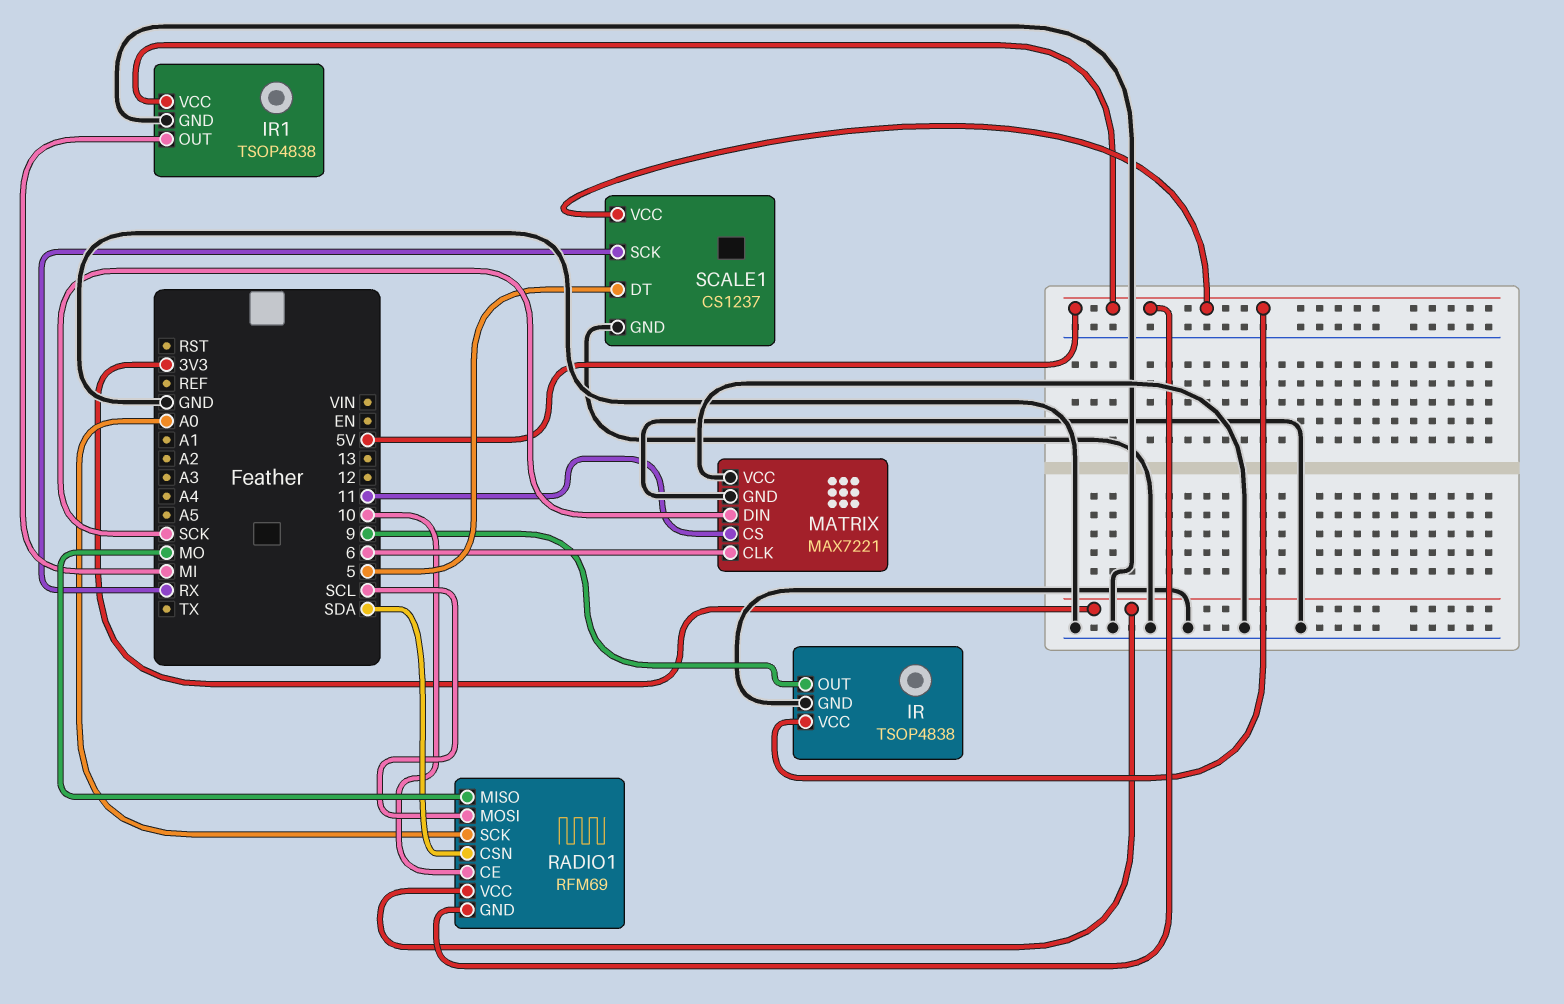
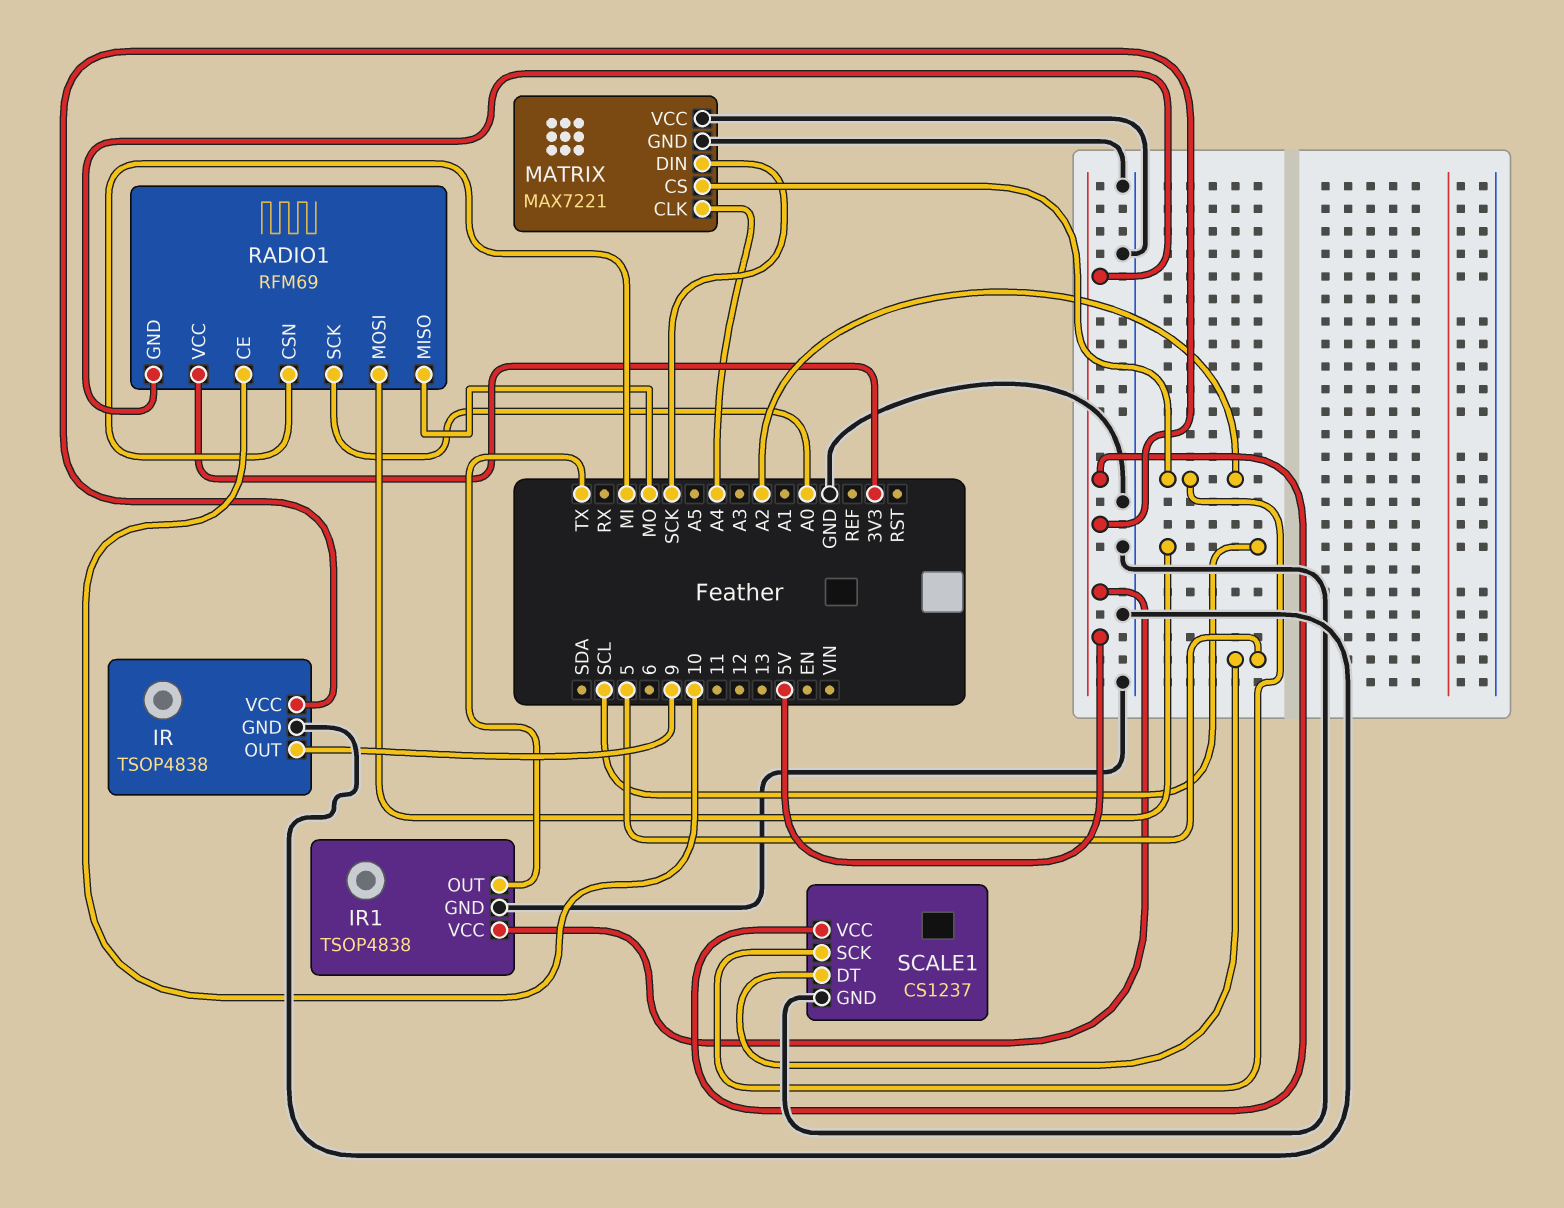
IR1 pin OUT: MI -> TX
MATRIX pin CLK: 6 -> A4
MATRIX pin CS: 11 -> A2
RADIO1 pin CSN: SDA -> MI
SCALE1 pin SCK: RX -> A2

